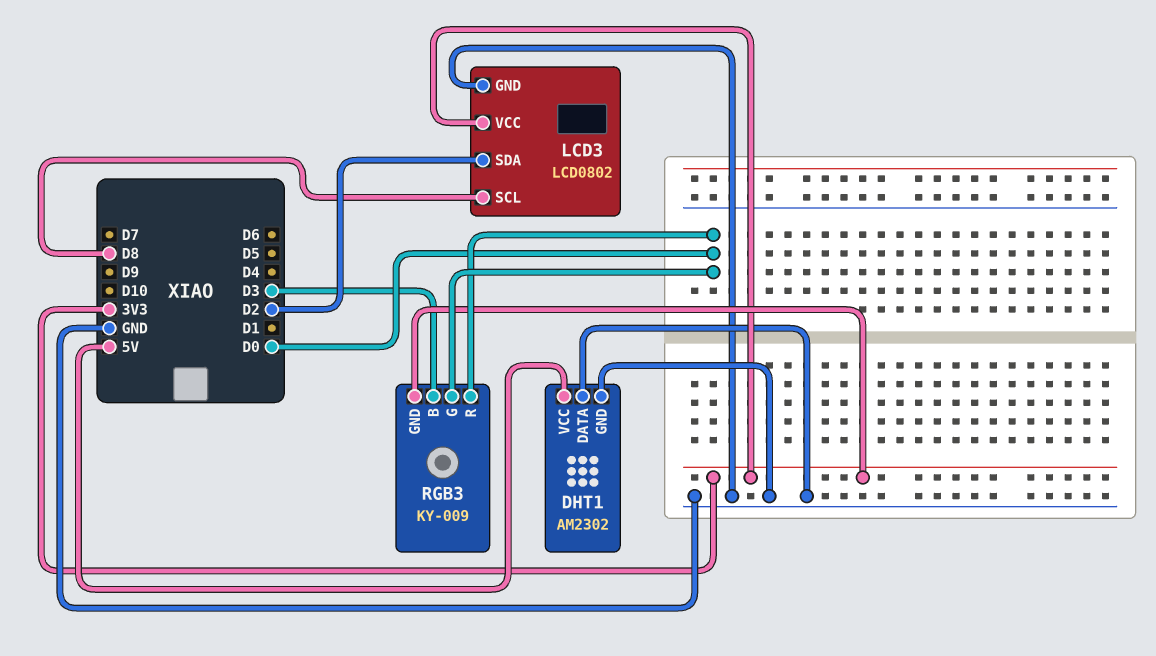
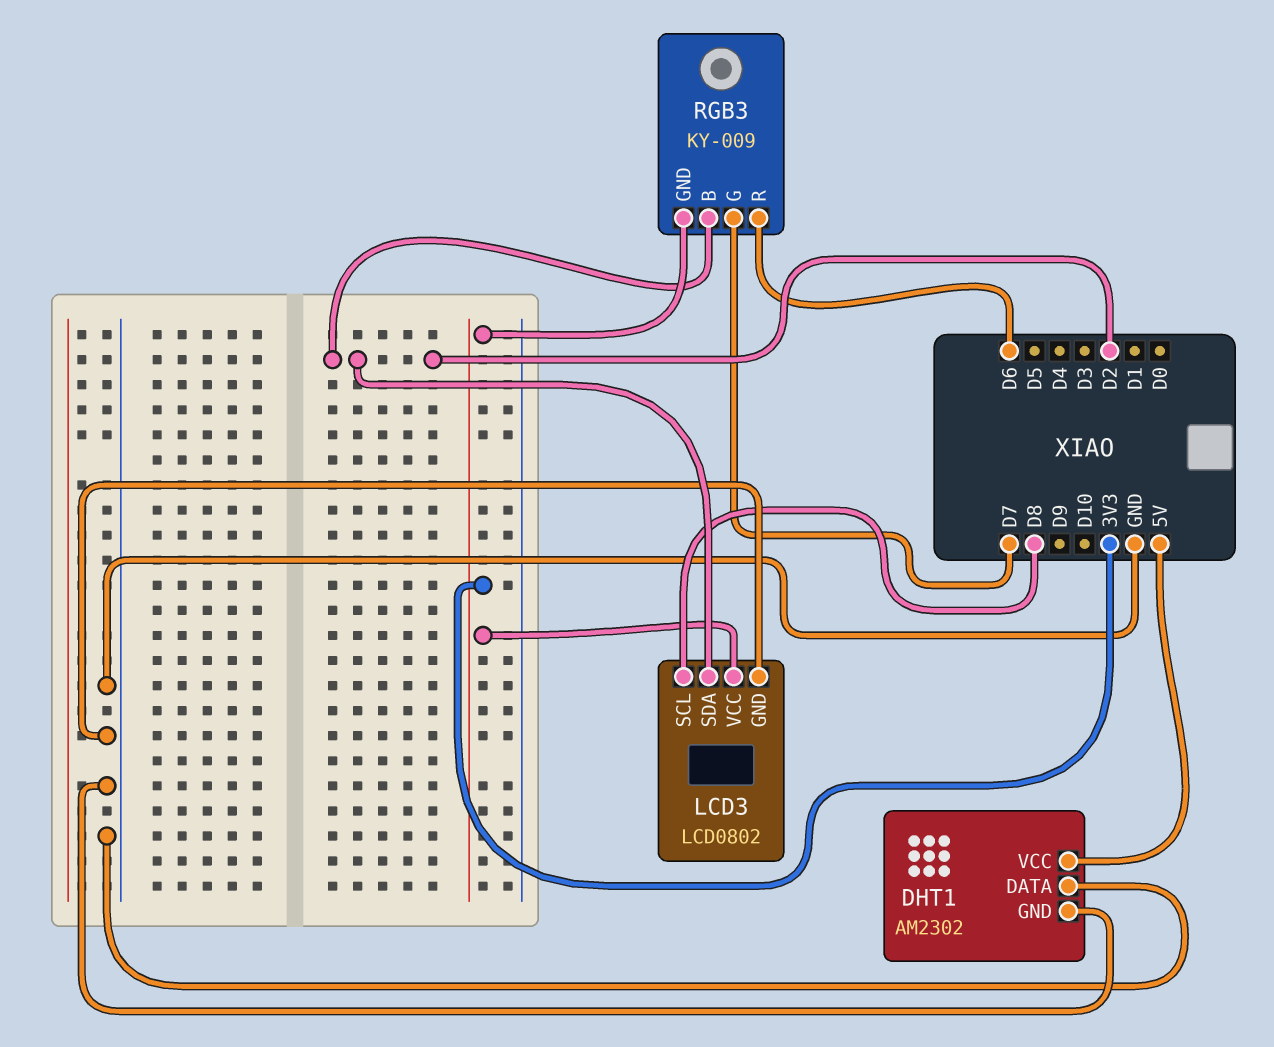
RGB3 pin B: D3 -> D2
RGB3 pin G: D0 -> D7
RGB3 pin R: D0 -> D6

